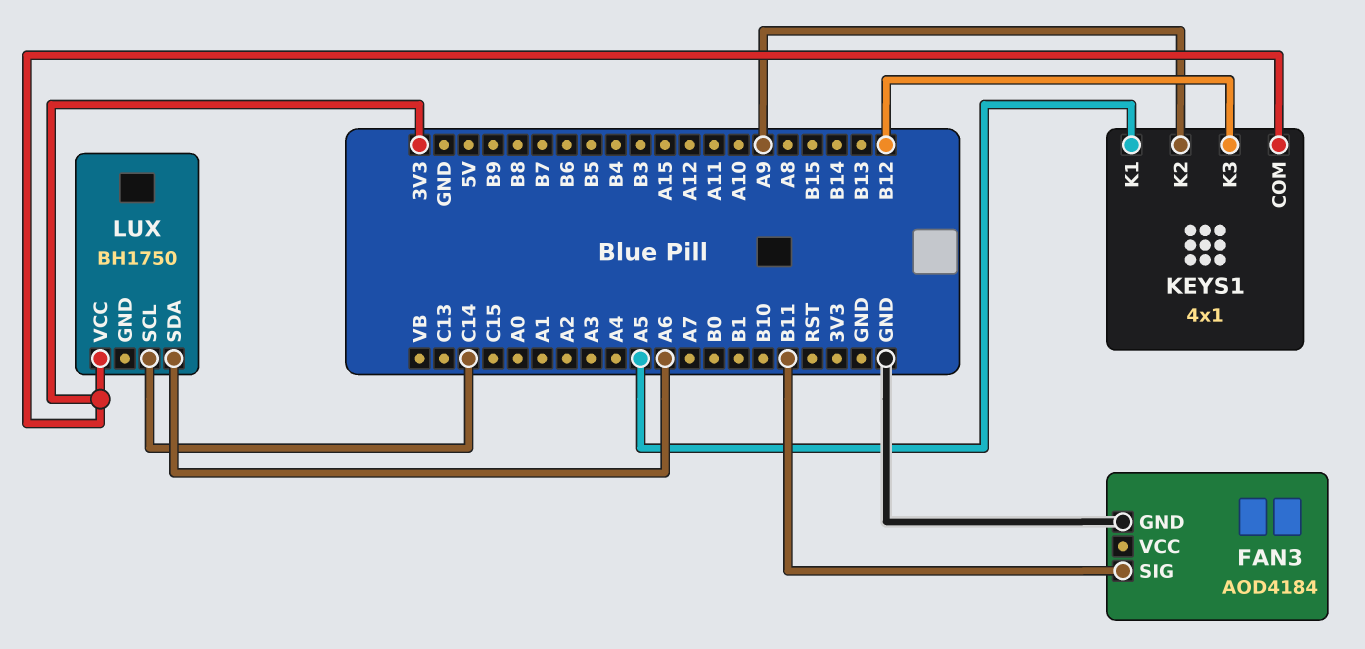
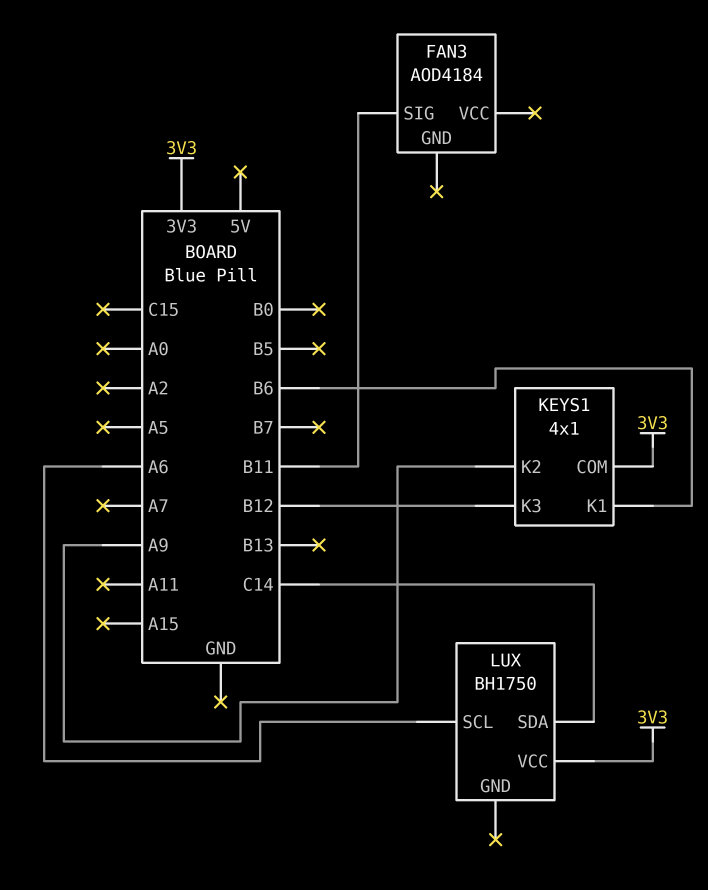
FAN3 pin GND: GND -> none
KEYS1 pin K1: A5 -> B6
LUX pin SCL: C14 -> A6
LUX pin SDA: A6 -> C14

